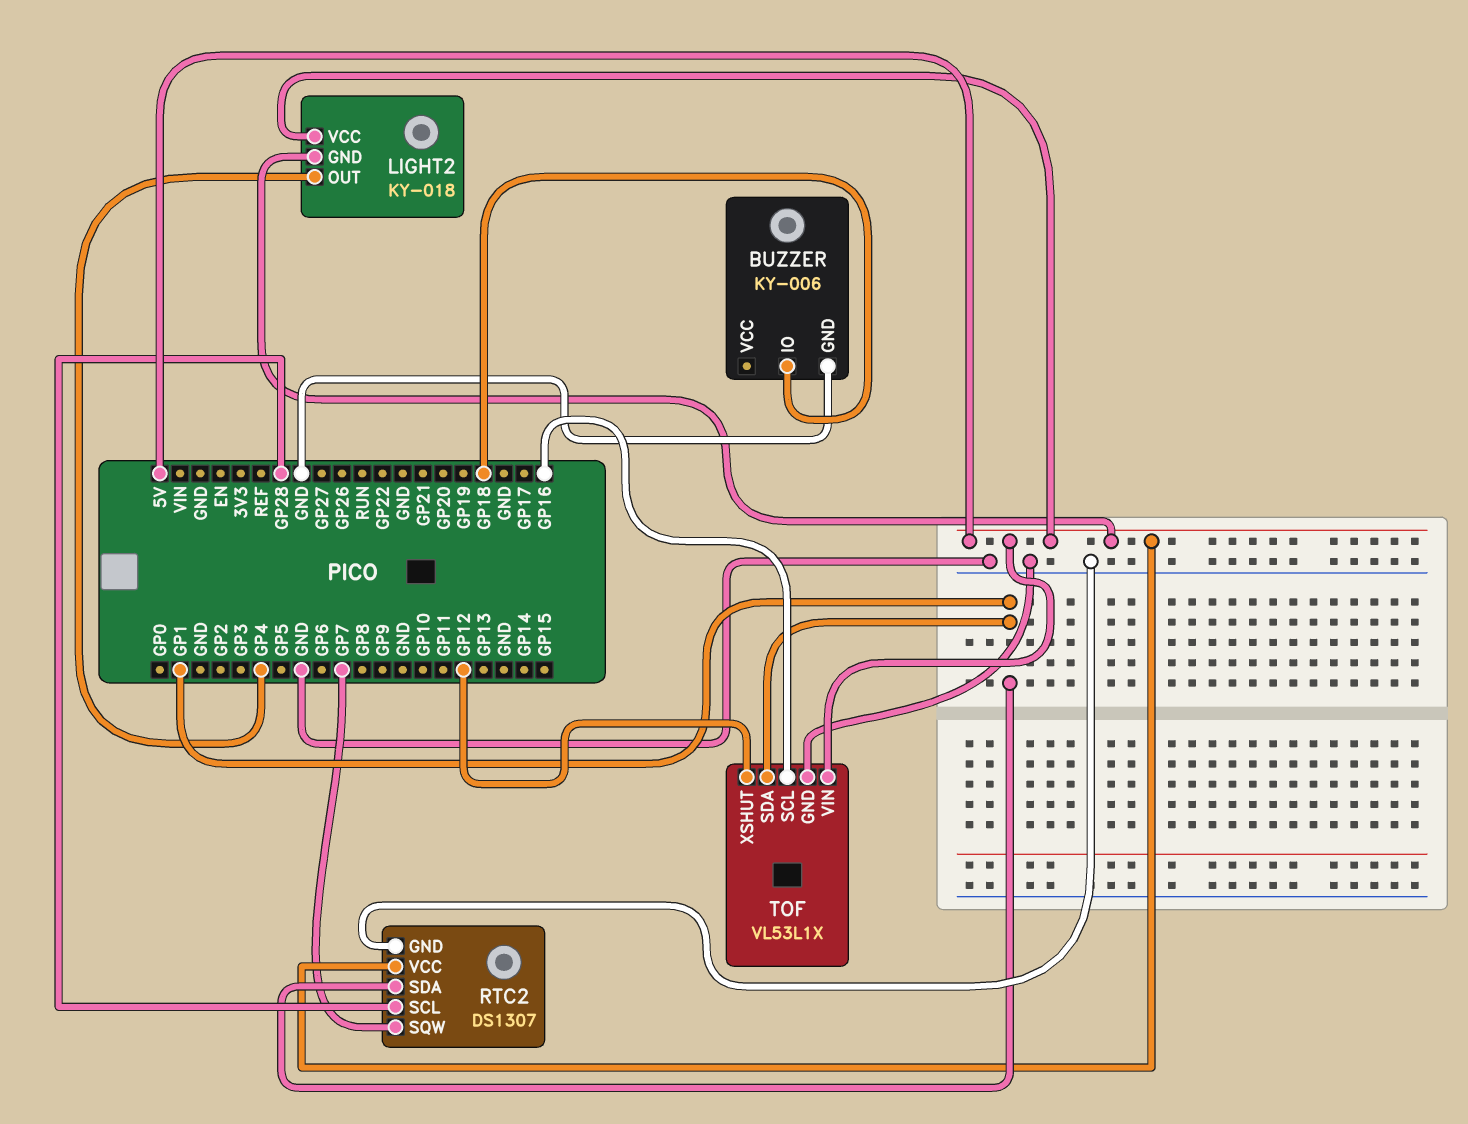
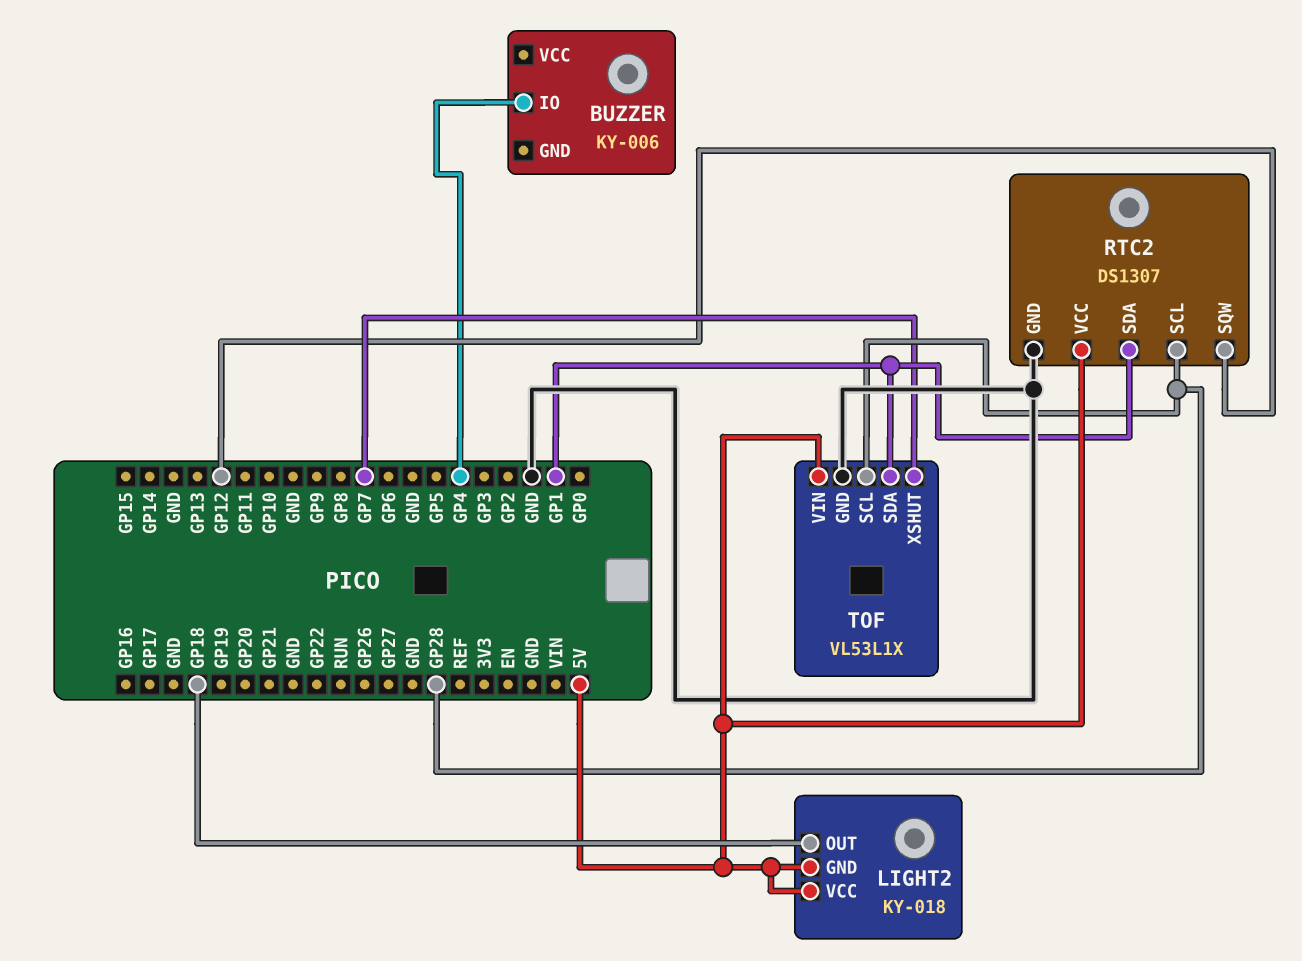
BUZZER pin GND: GND -> none
BUZZER pin IO: GP18 -> GP4
LIGHT2 pin OUT: GP4 -> GP18
RTC2 pin SQW: GP7 -> GP12
TOF pin SCL: GP16 -> GP28
TOF pin XSHUT: GP12 -> GP7

